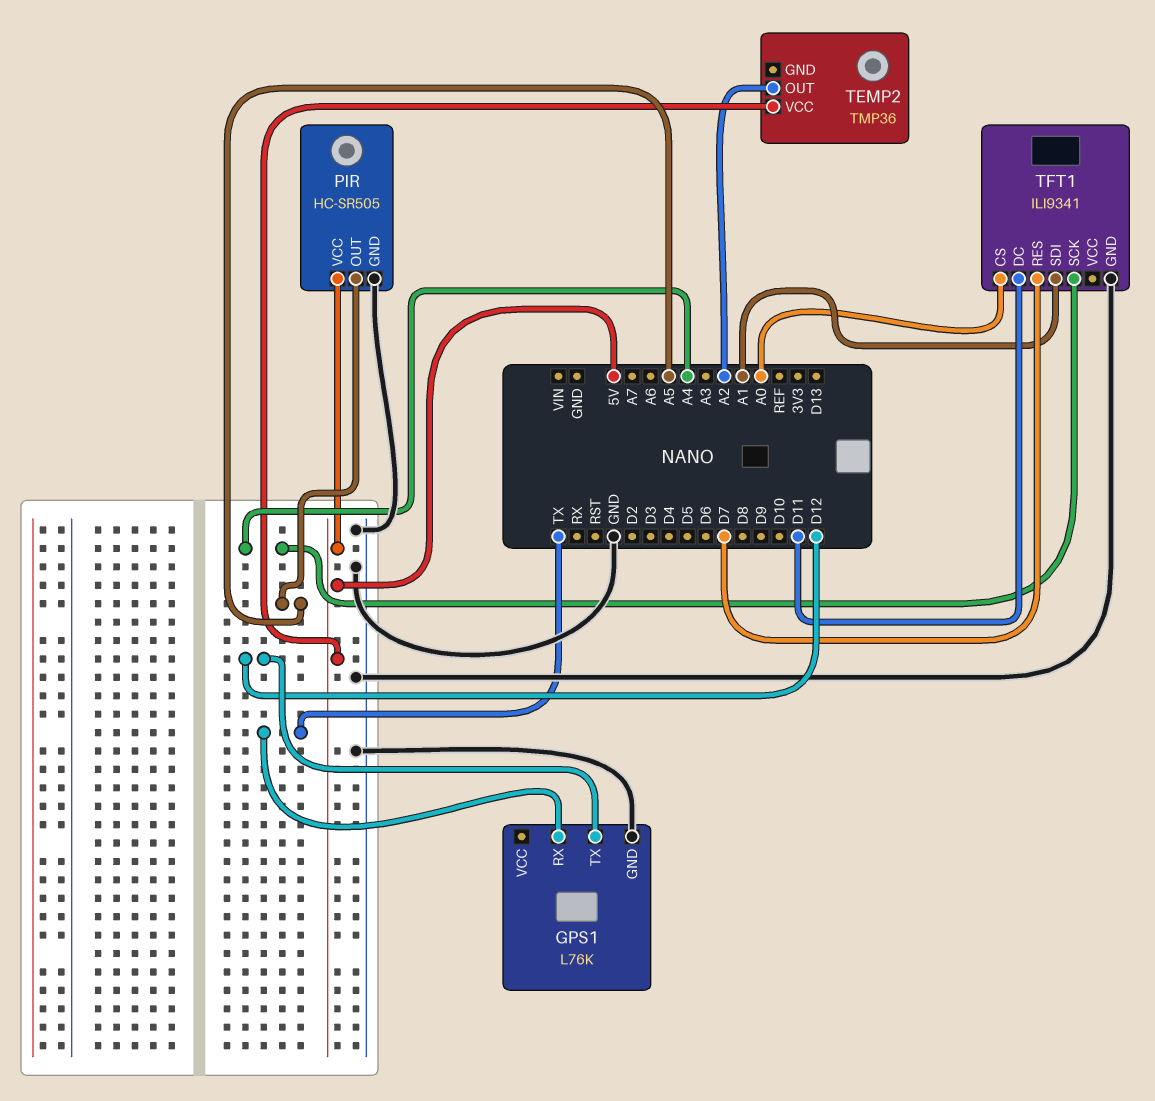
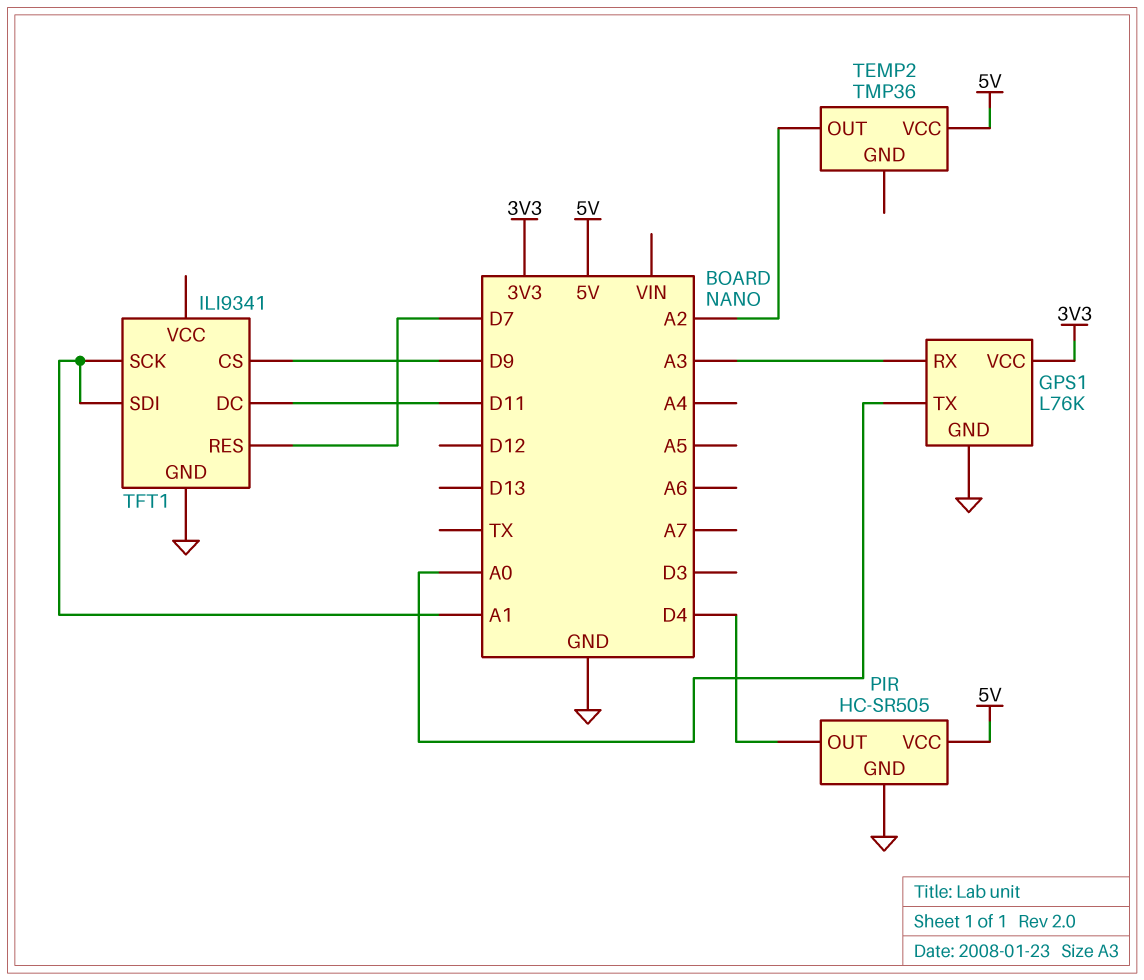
GPS1 pin RX: TX -> A3
GPS1 pin TX: D12 -> A0
GPS1 pin VCC: none -> 3V3
PIR pin OUT: A5 -> D4
TFT1 pin CS: A0 -> D9
TFT1 pin SCK: A4 -> A1

